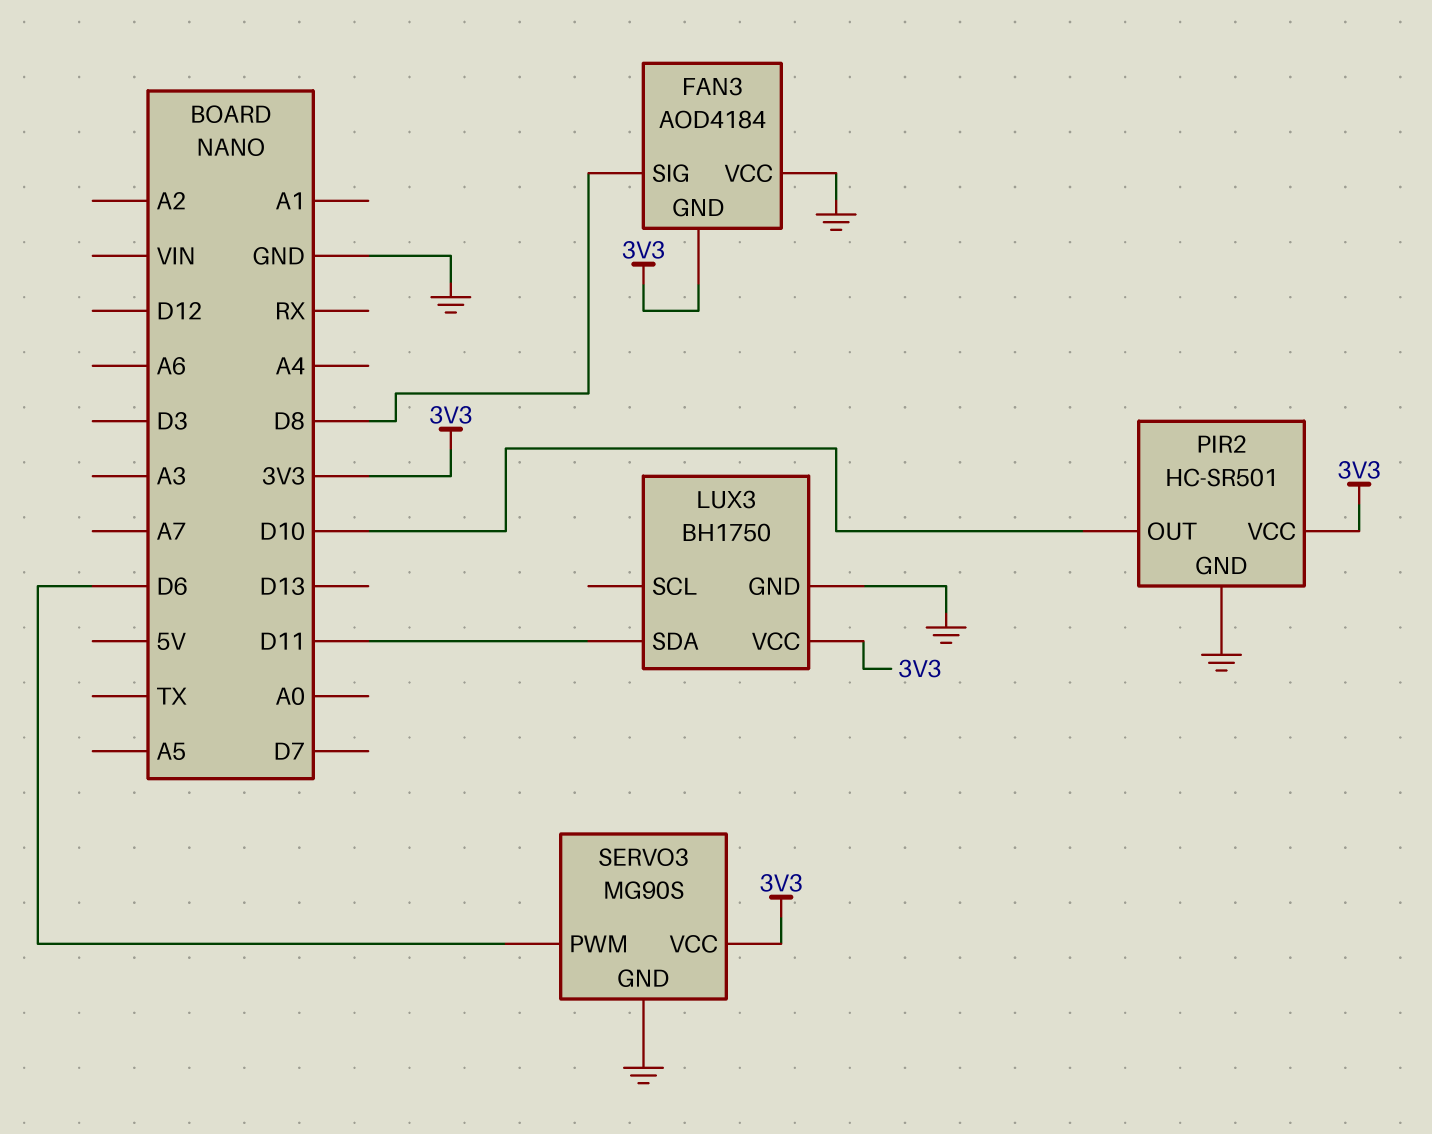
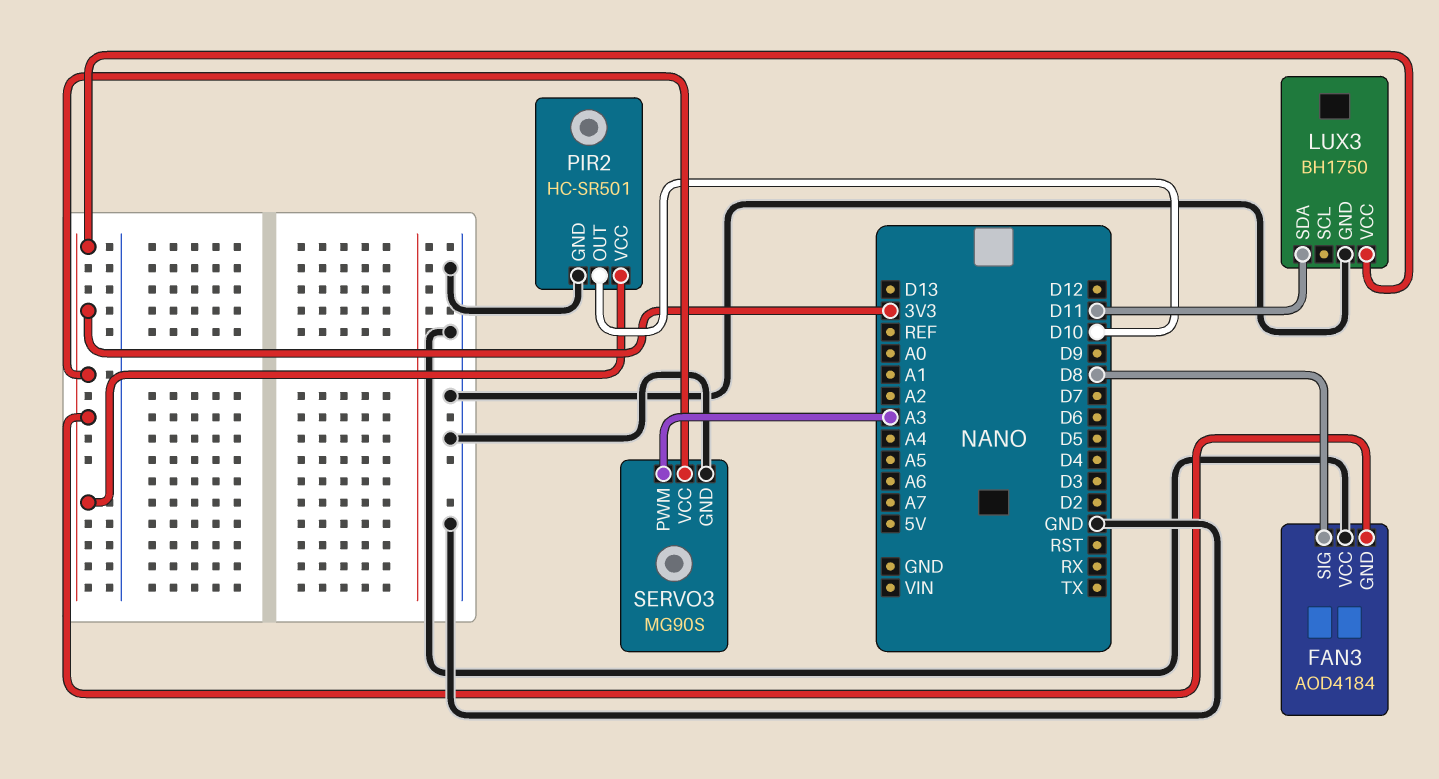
SERVO3 pin PWM: D6 -> A3

